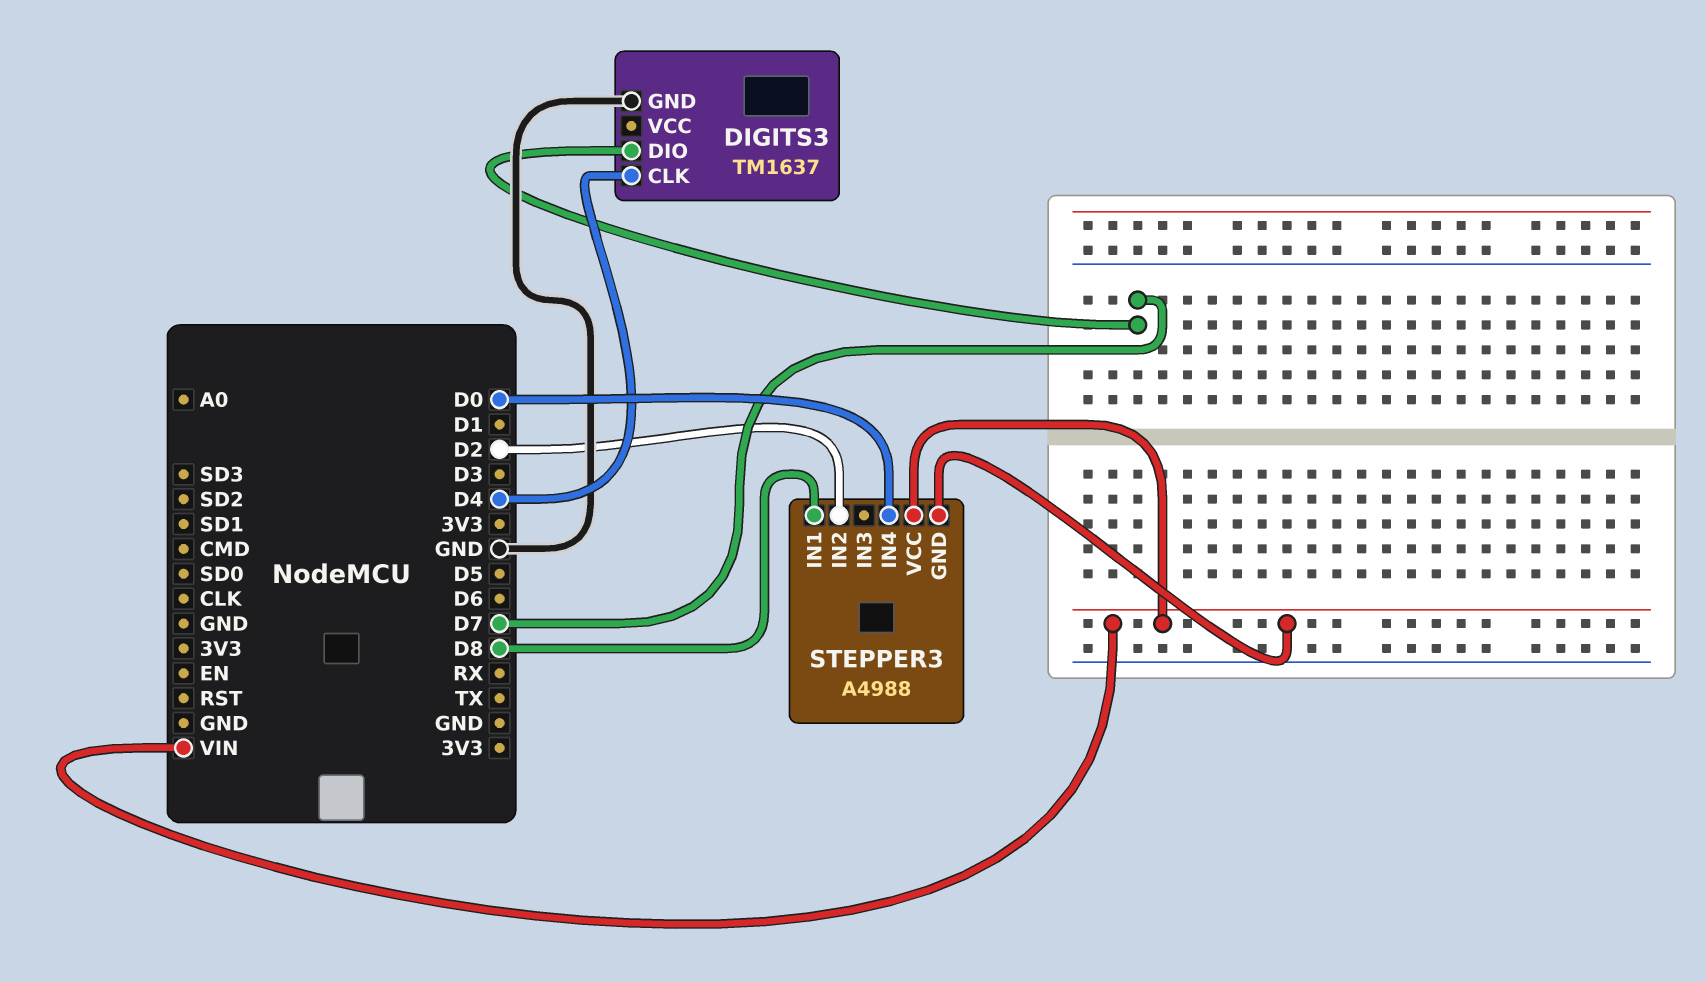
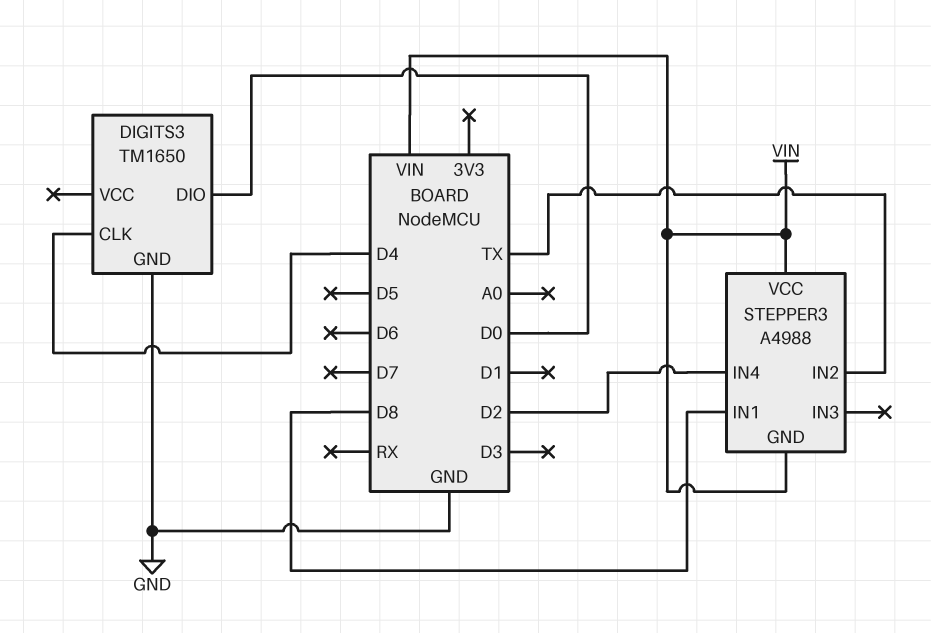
DIGITS3: TM1637 -> TM1650
DIGITS3 pin DIO: D7 -> D0
STEPPER3 pin IN2: D2 -> TX
STEPPER3 pin IN4: D0 -> D2

